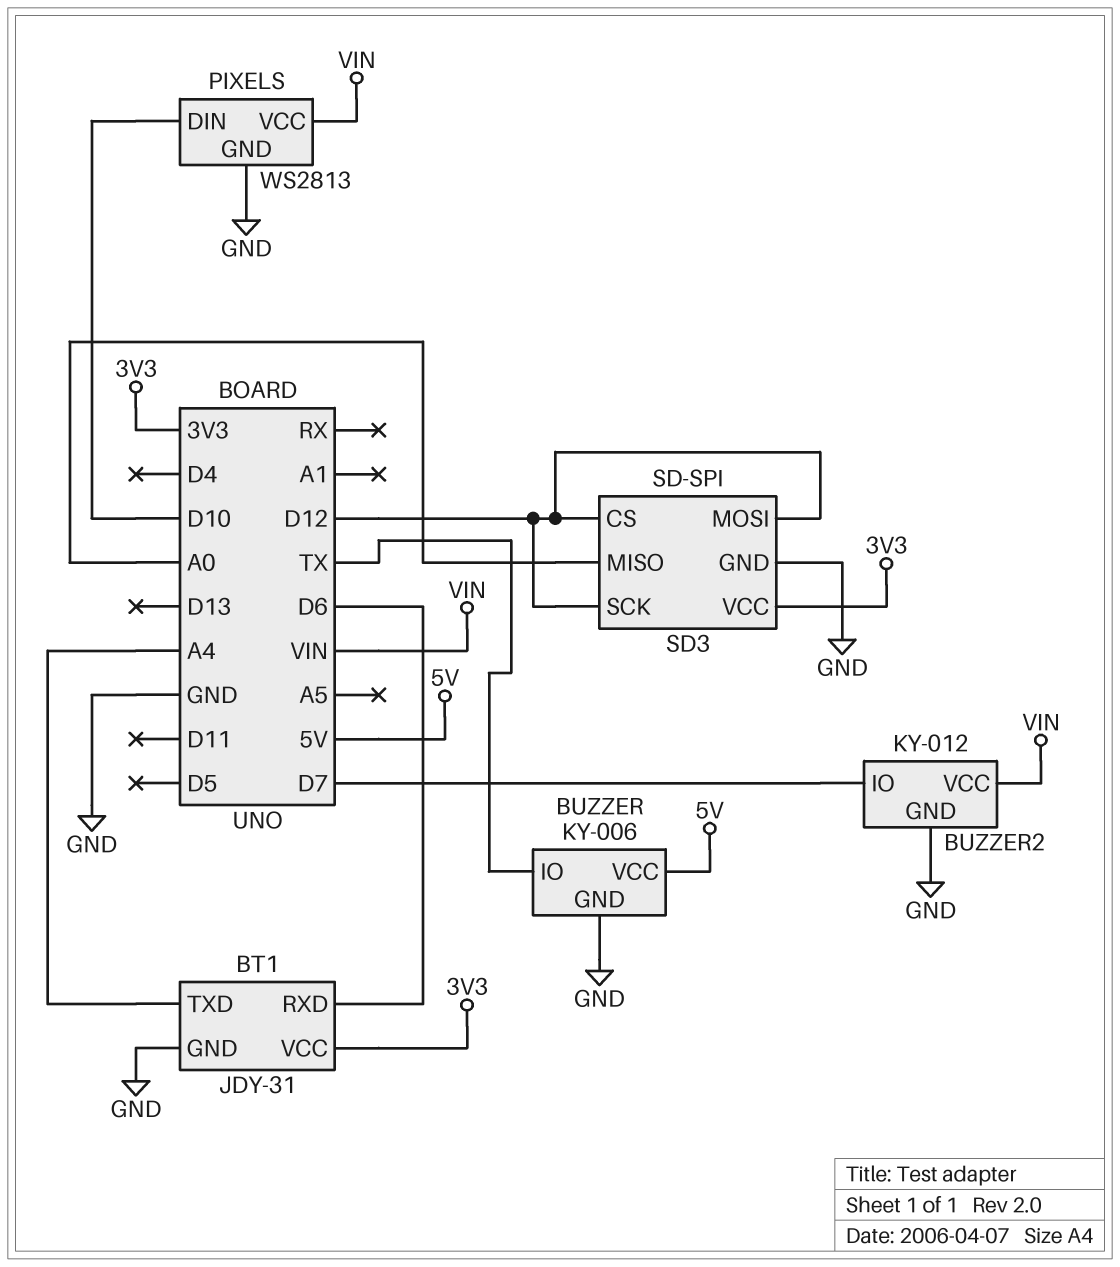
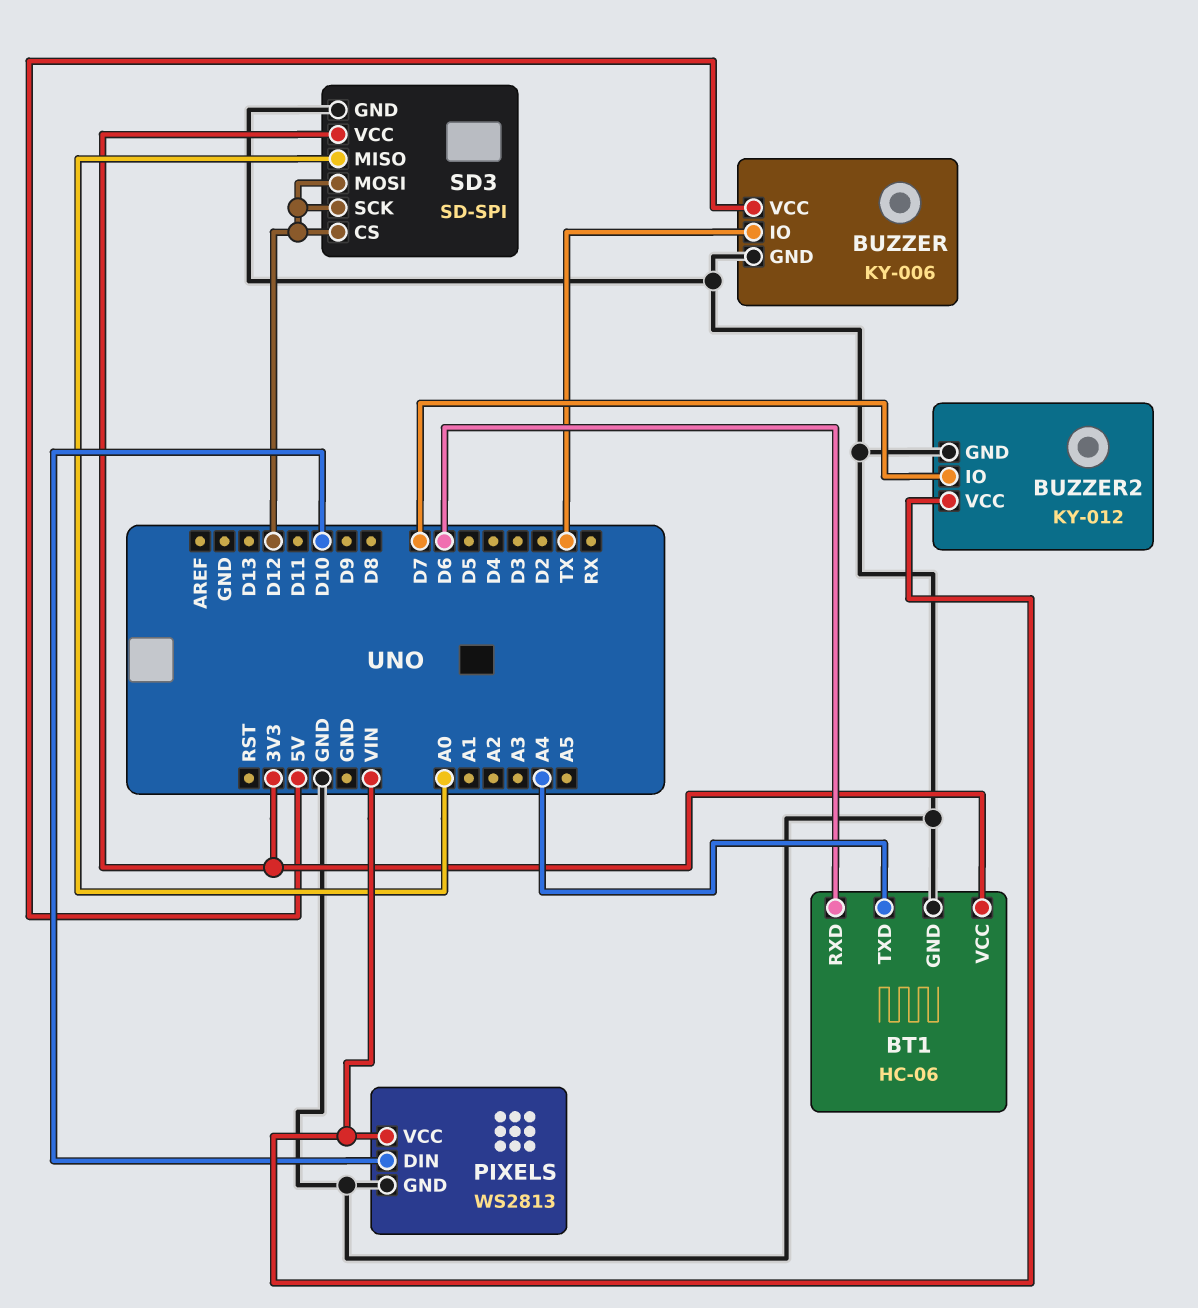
BT1: JDY-31 -> HC-06

